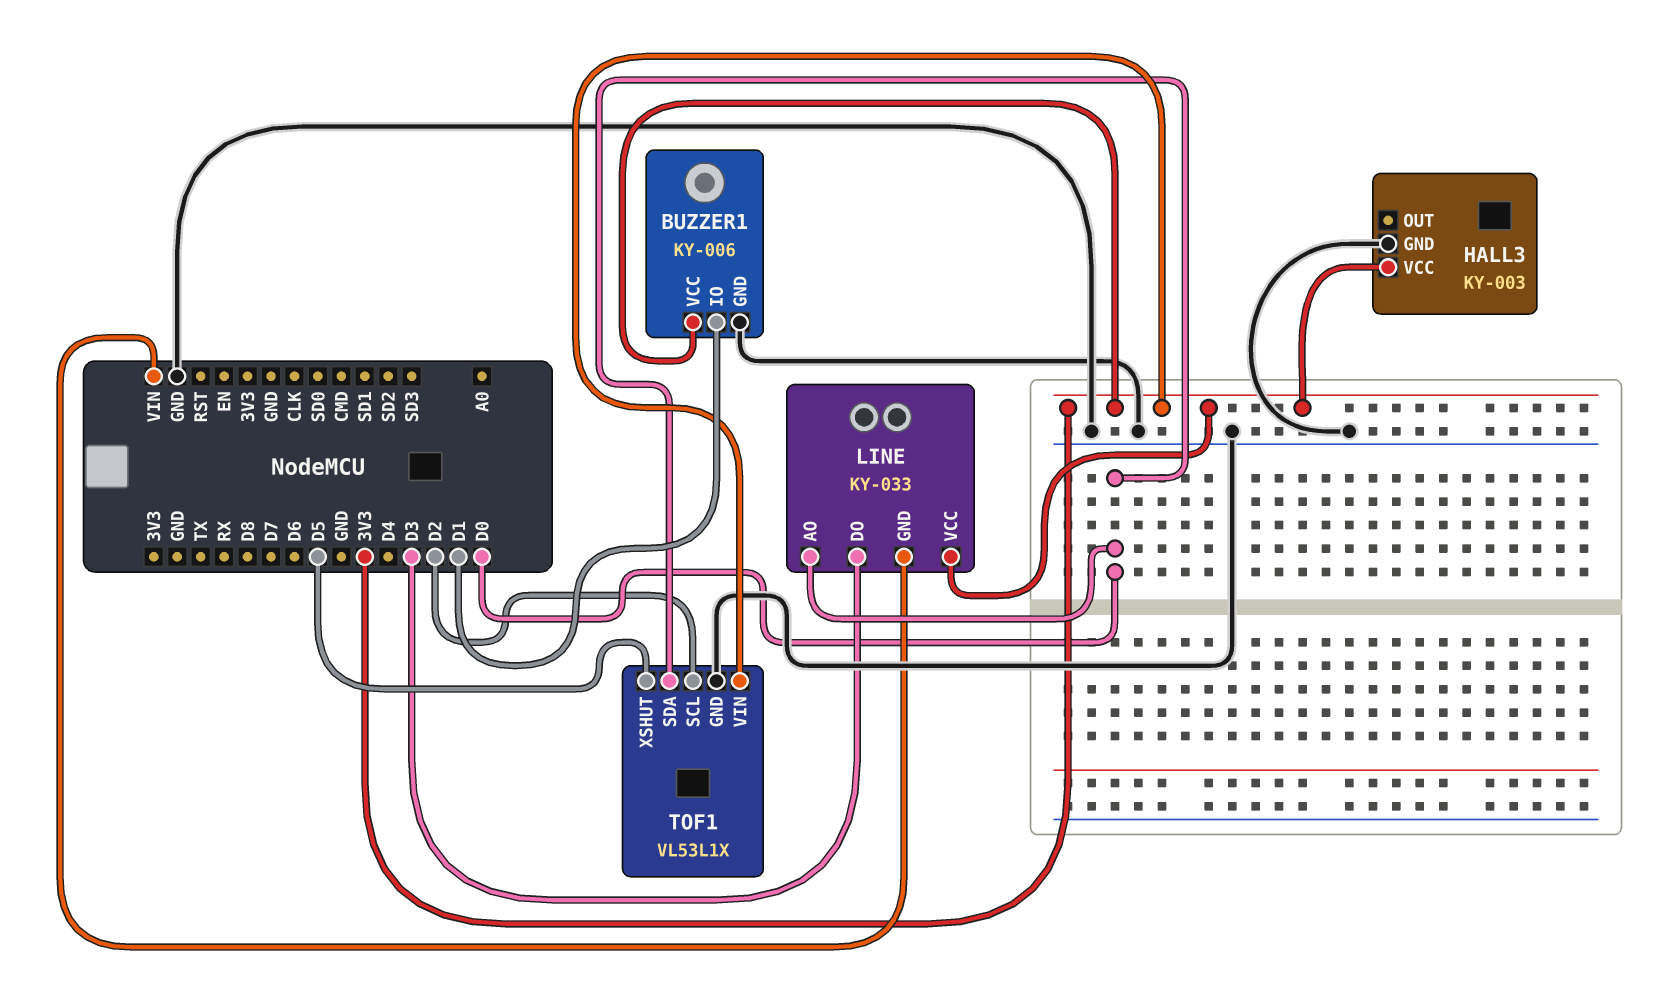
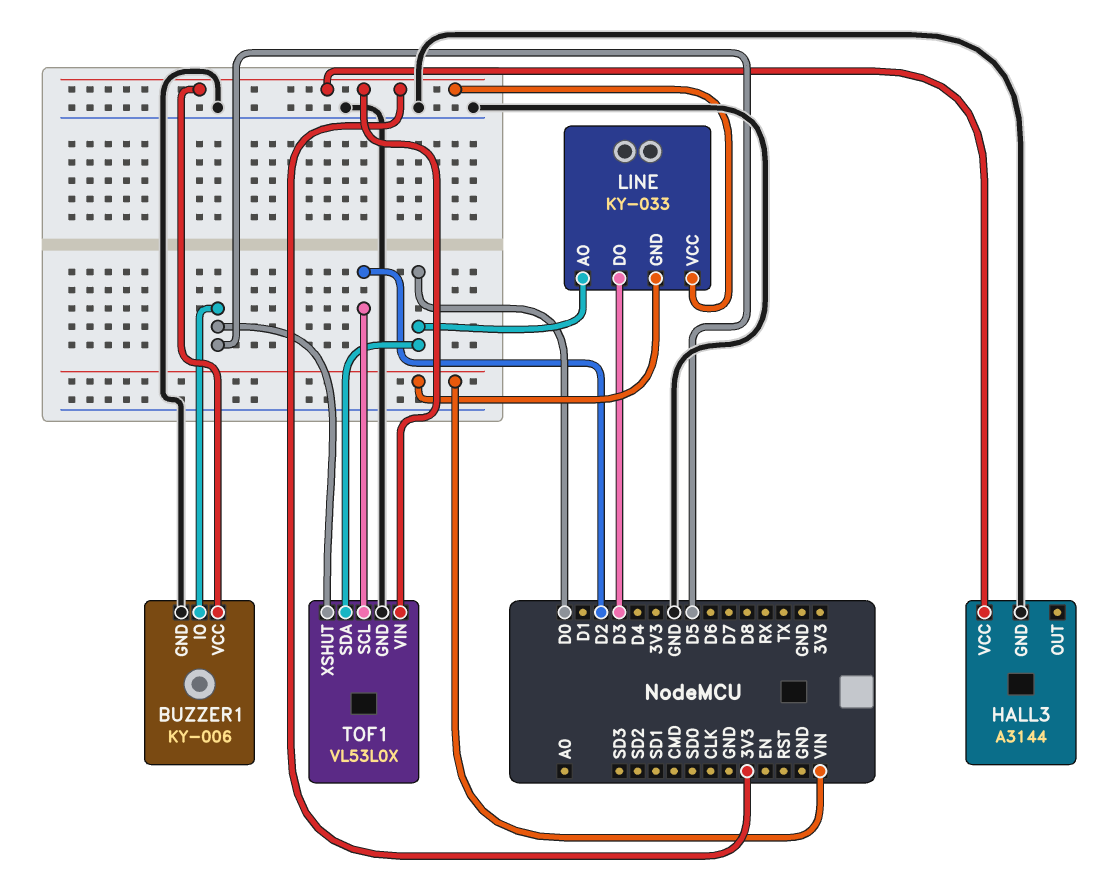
BUZZER1 pin IO: D1 -> D5
HALL3: KY-003 -> A3144
TOF1: VL53L1X -> VL53L0X

